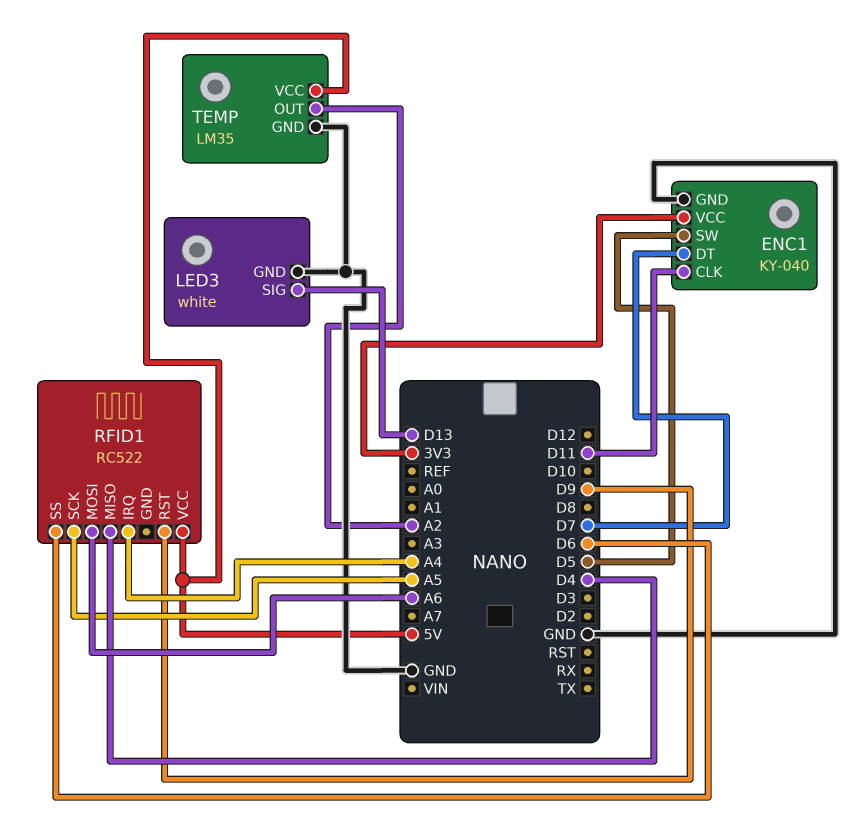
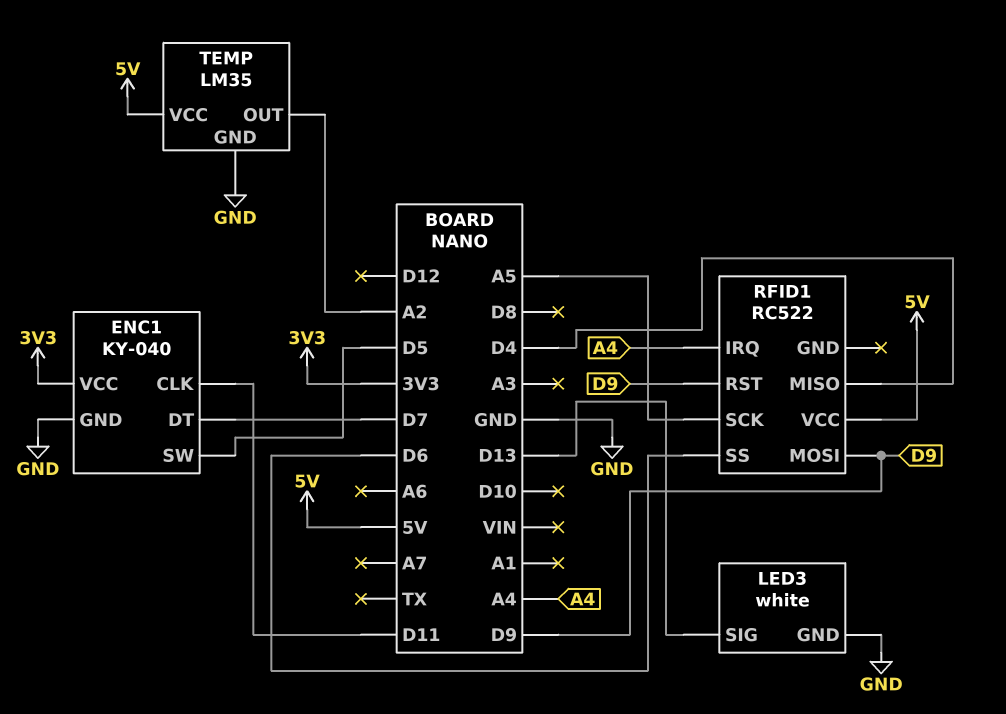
RFID1 pin MOSI: A6 -> D9

